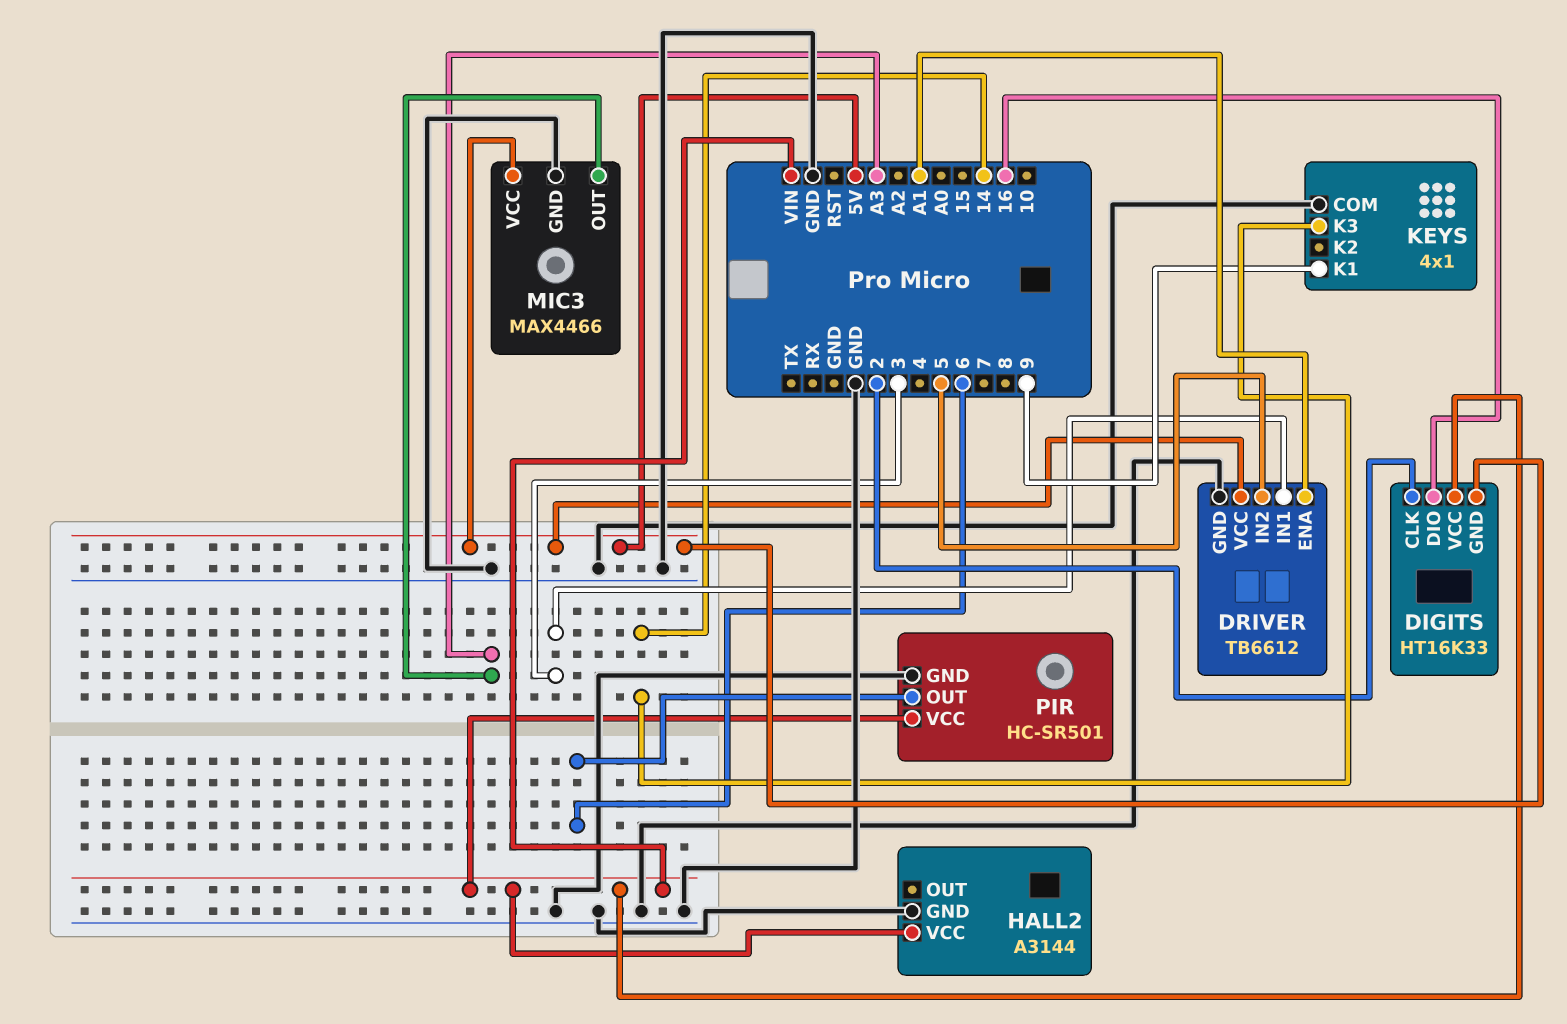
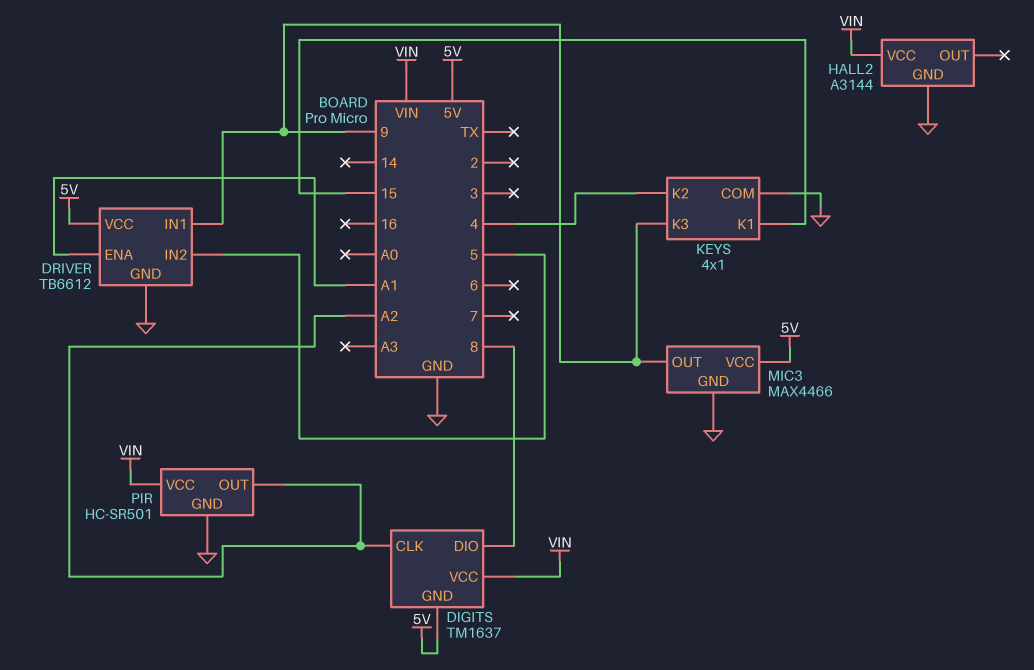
DIGITS: HT16K33 -> TM1637
DIGITS pin CLK: 2 -> A2
DIGITS pin DIO: 16 -> 8
DRIVER pin IN1: 3 -> 9
KEYS pin K1: 9 -> 15
KEYS pin K2: none -> 4
KEYS pin K3: 14 -> 9
MIC3 pin OUT: A3 -> 9
PIR pin OUT: 6 -> A2

